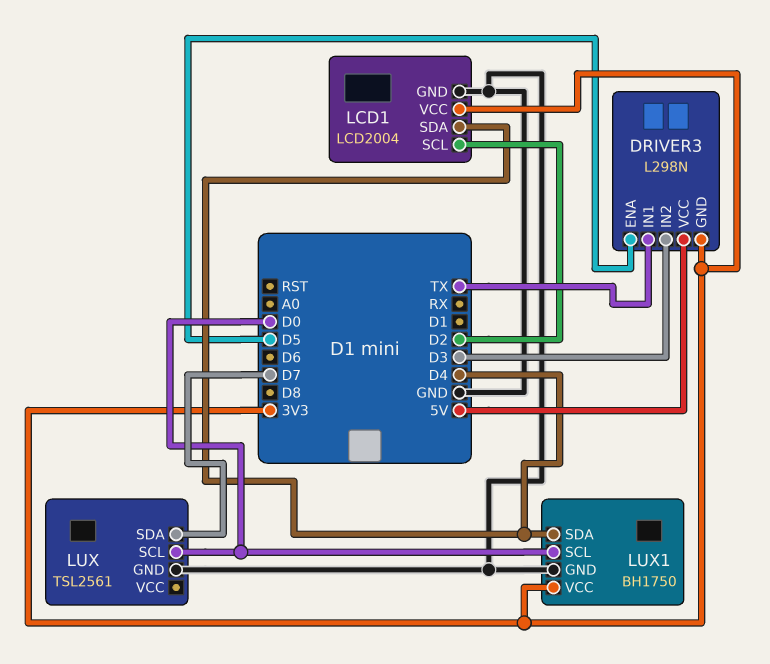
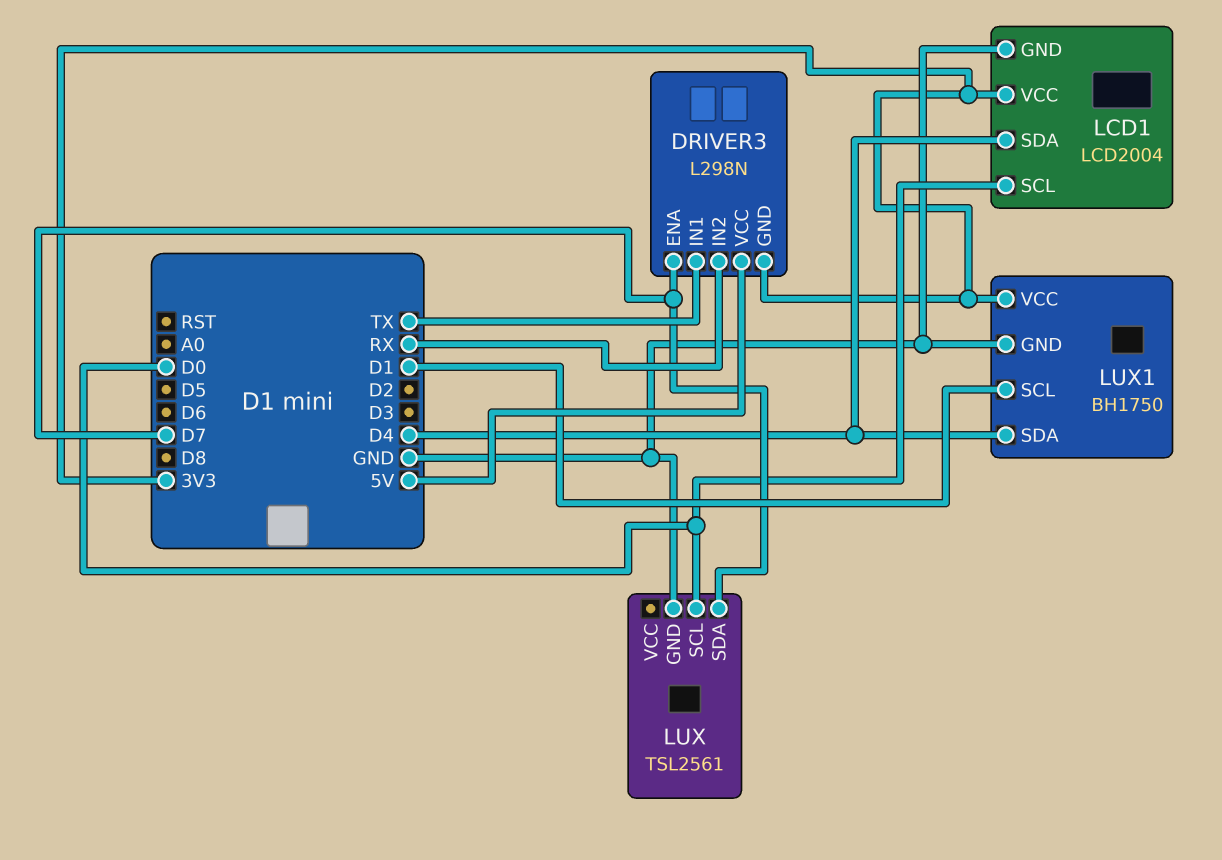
DRIVER3 pin ENA: D5 -> D7
DRIVER3 pin IN2: D3 -> RX
LCD1 pin SCL: D2 -> D0
LUX1 pin SCL: D0 -> D1

